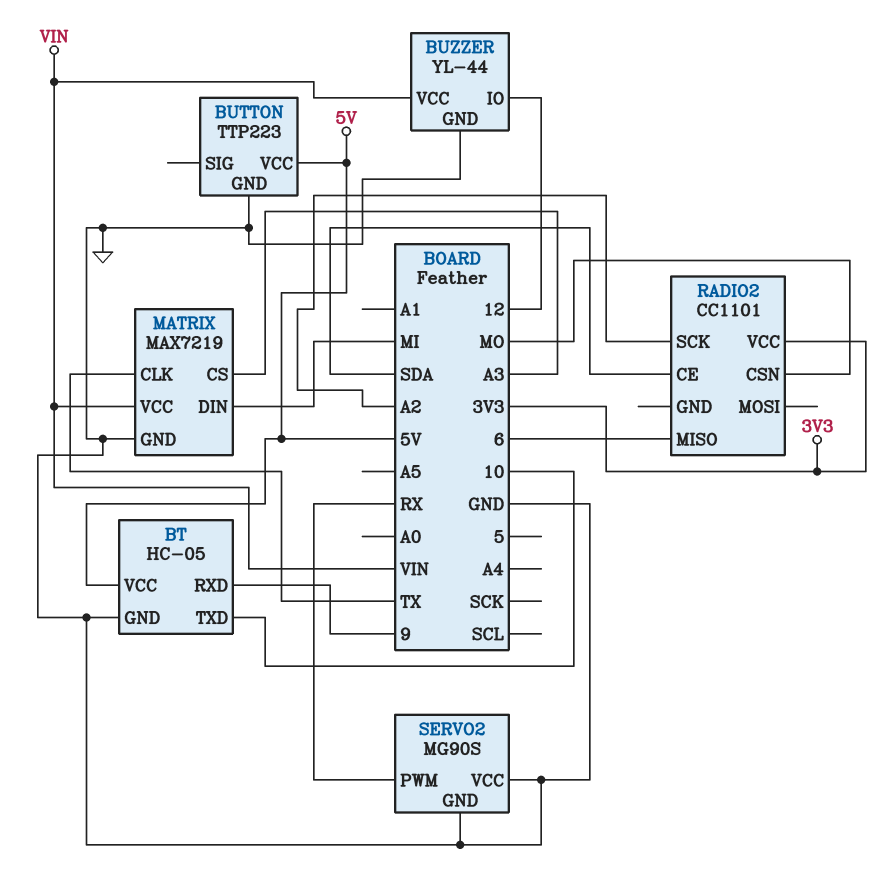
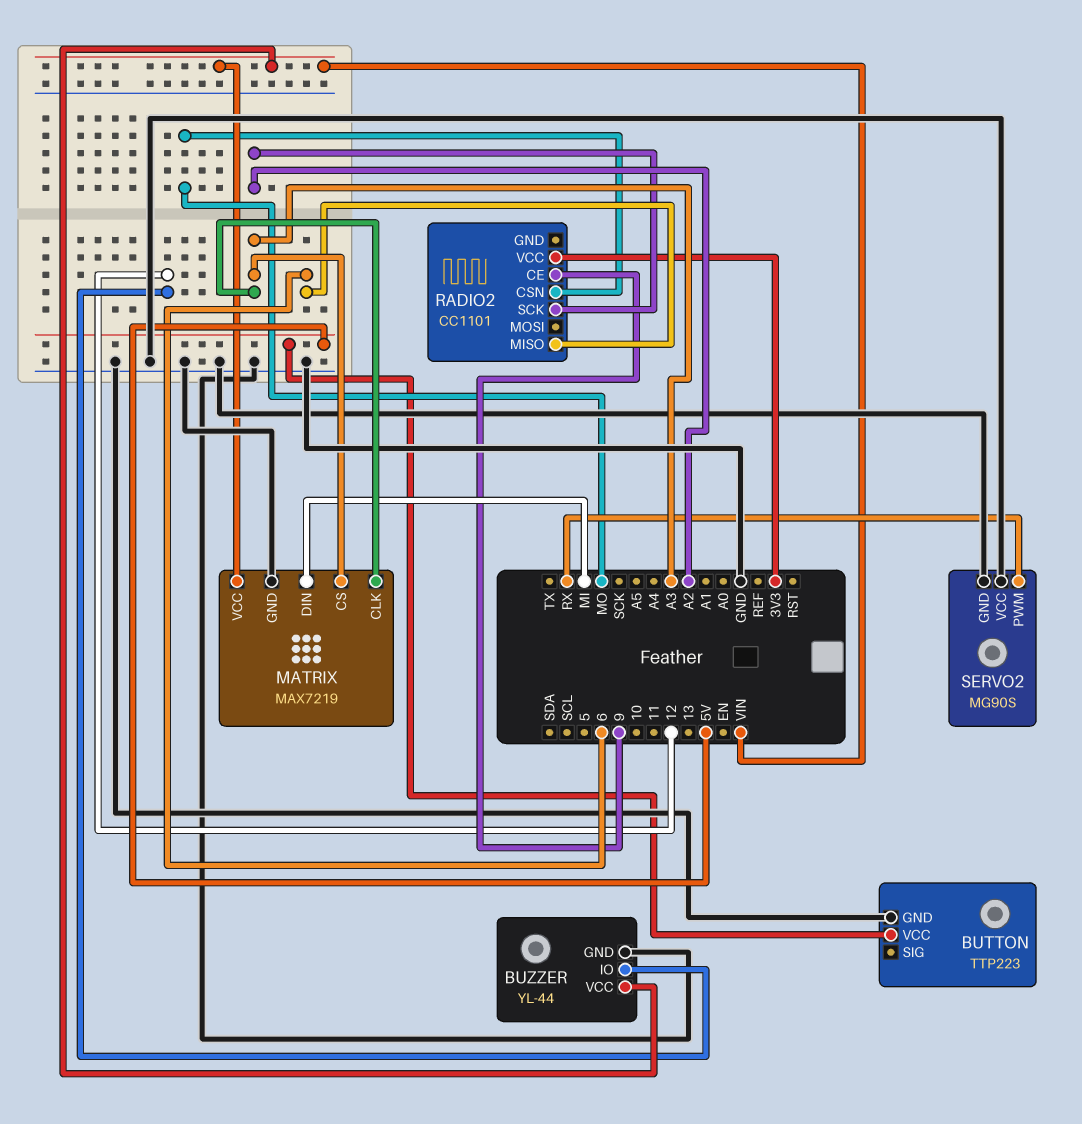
BT: HC-05 -> none
BT pin GND: GND -> none
BT pin RXD: 9 -> none
BT pin TXD: 10 -> none
BT pin VCC: 5V -> none
MATRIX pin CLK: TX -> A3
RADIO2 pin CE: SDA -> 9

